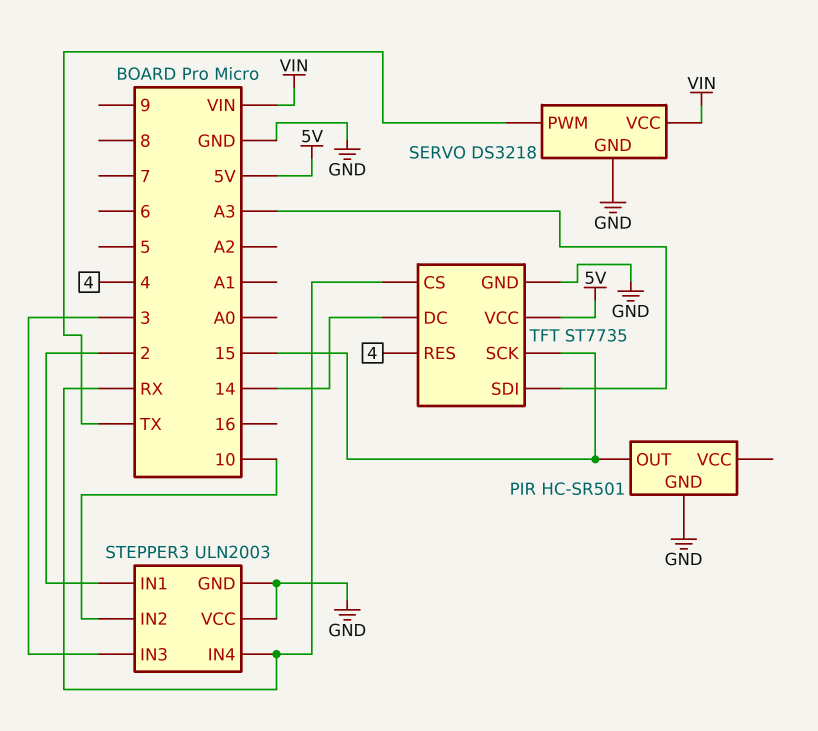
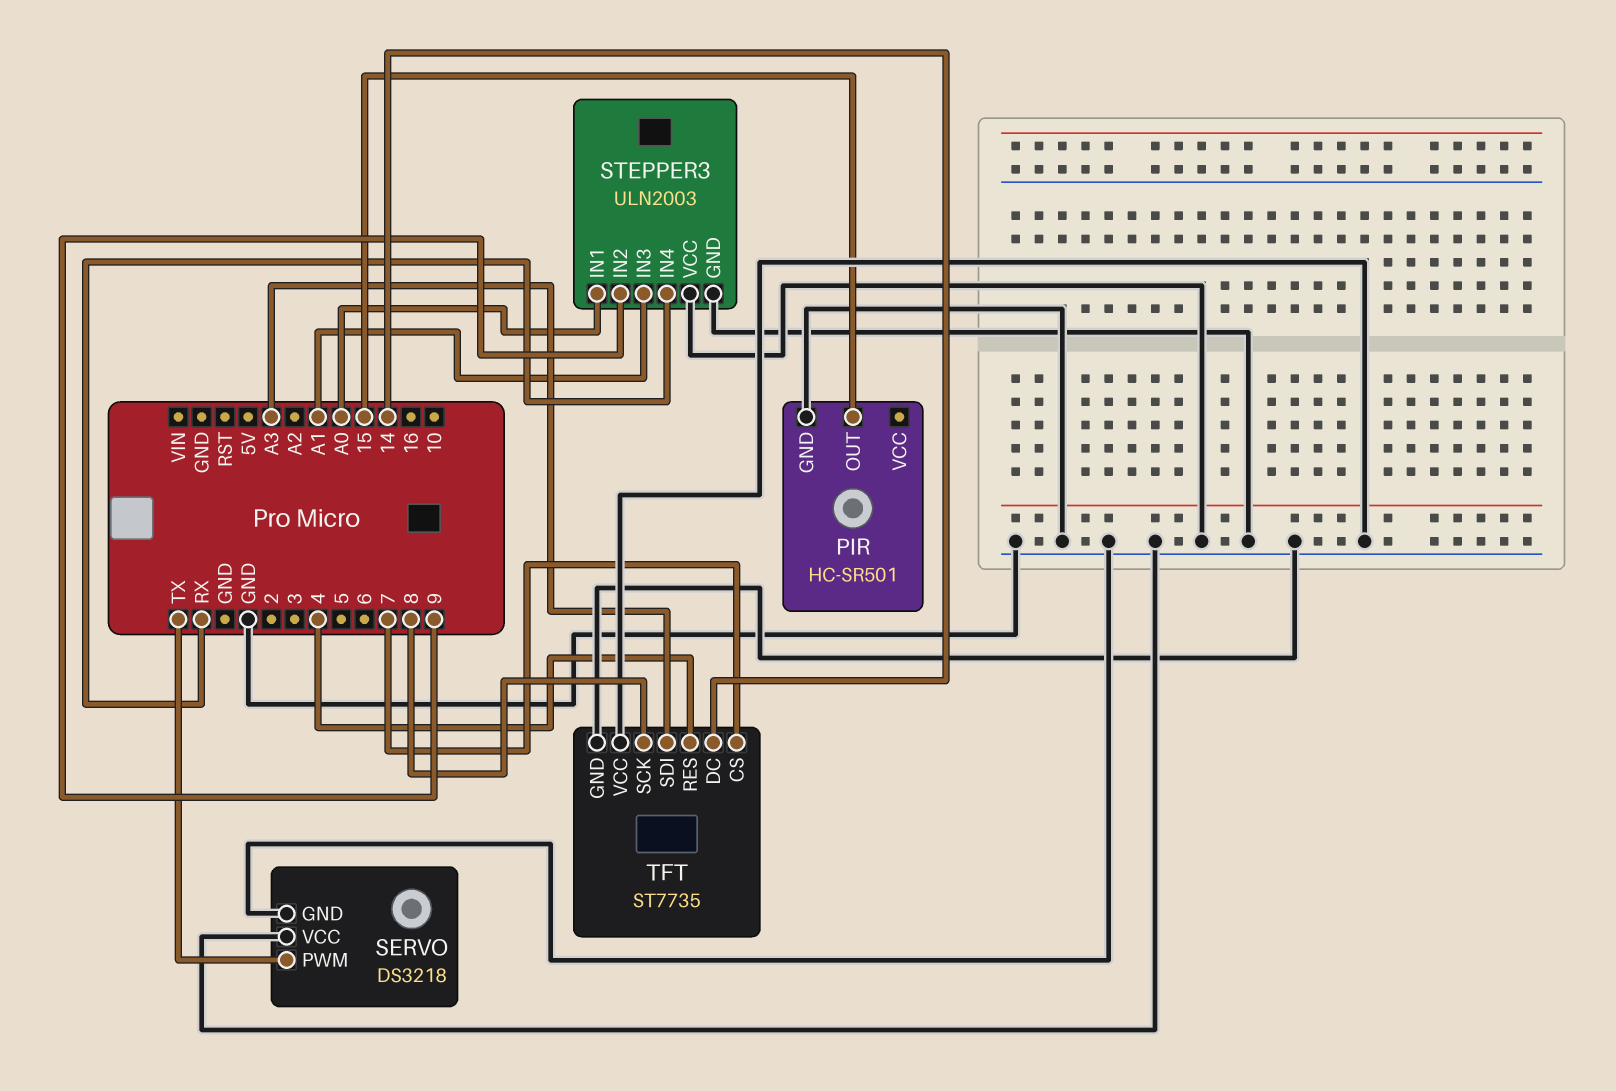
SERVO pin VCC: VIN -> GND
STEPPER3 pin IN1: 2 -> A0
STEPPER3 pin IN2: 10 -> 9
STEPPER3 pin IN3: 3 -> A1
TFT pin CS: RX -> 7
TFT pin SCK: 15 -> 8
TFT pin VCC: 5V -> GND

